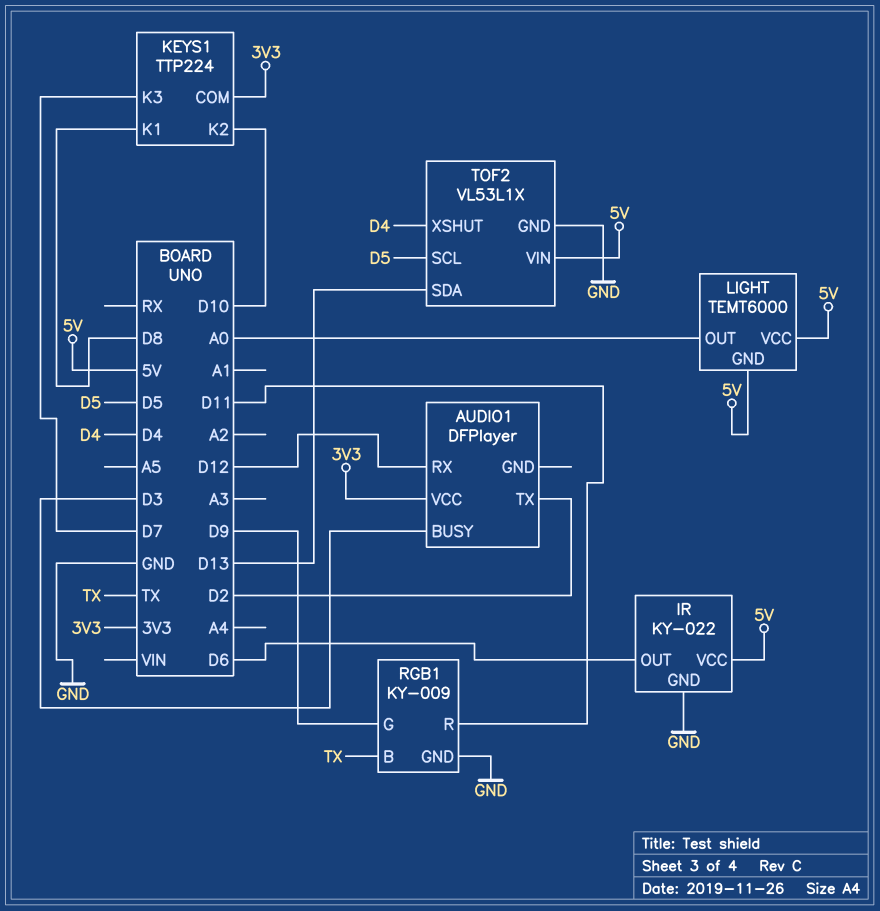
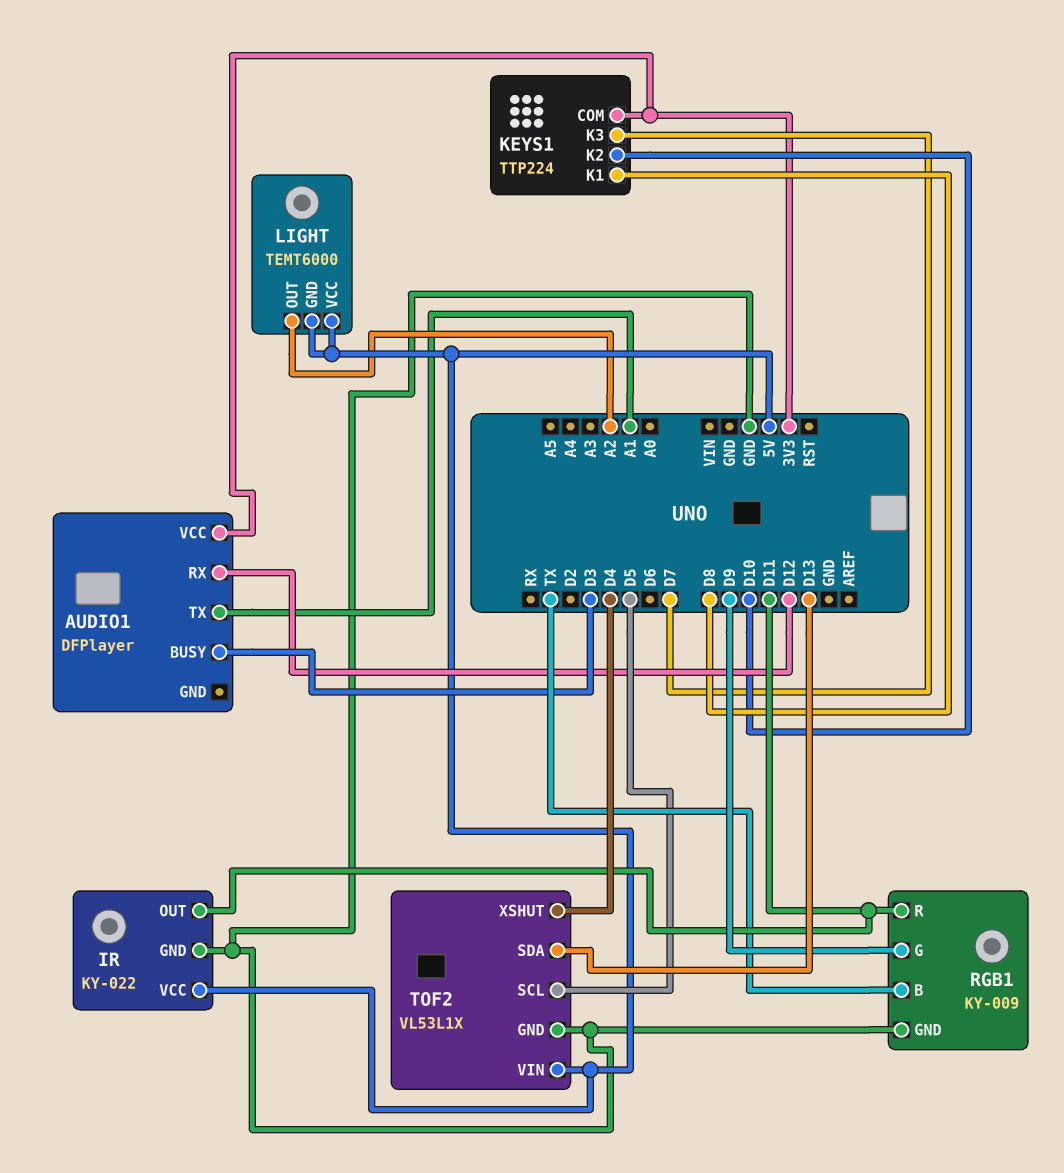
AUDIO1 pin TX: D2 -> A1
IR pin OUT: D6 -> D11
LIGHT pin OUT: A0 -> A2

